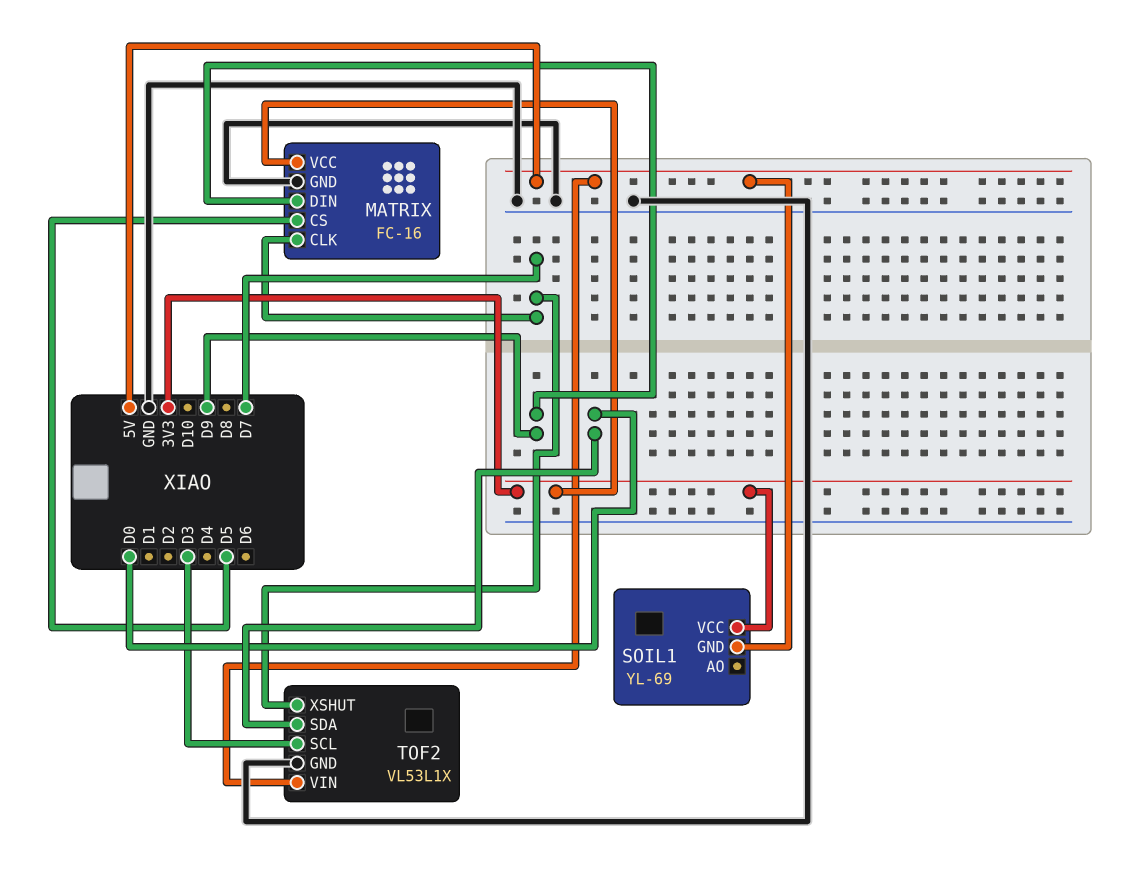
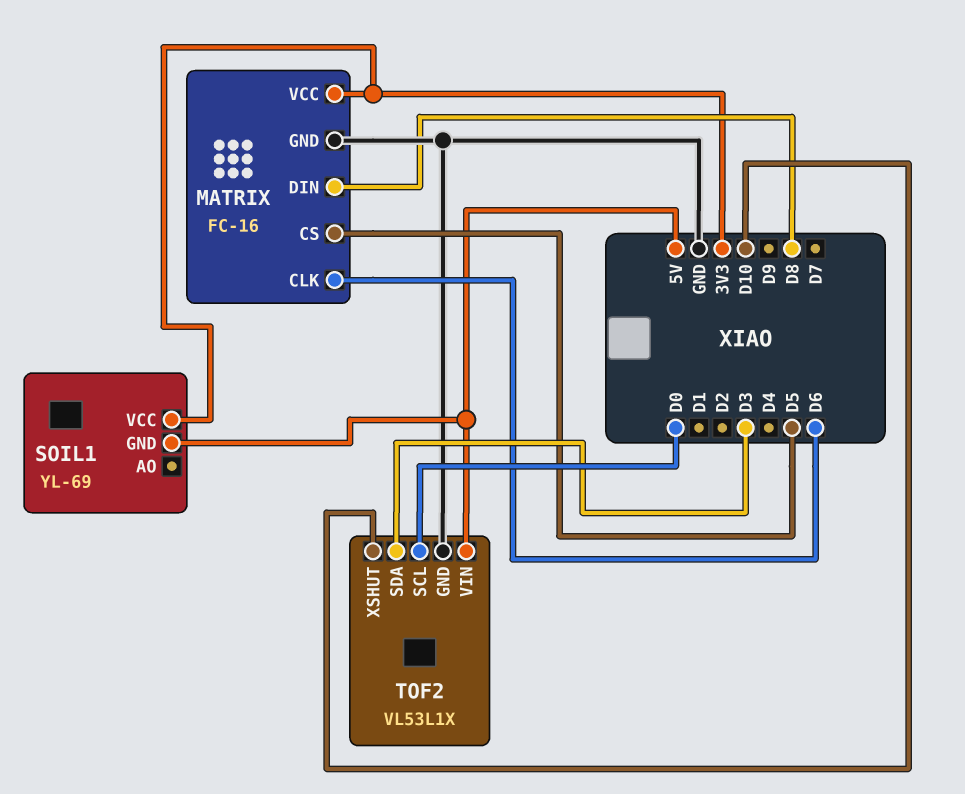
MATRIX pin CLK: D7 -> D6
MATRIX pin DIN: D9 -> D8
TOF2 pin SCL: D3 -> D0
TOF2 pin SDA: D0 -> D3
TOF2 pin XSHUT: D7 -> D10

